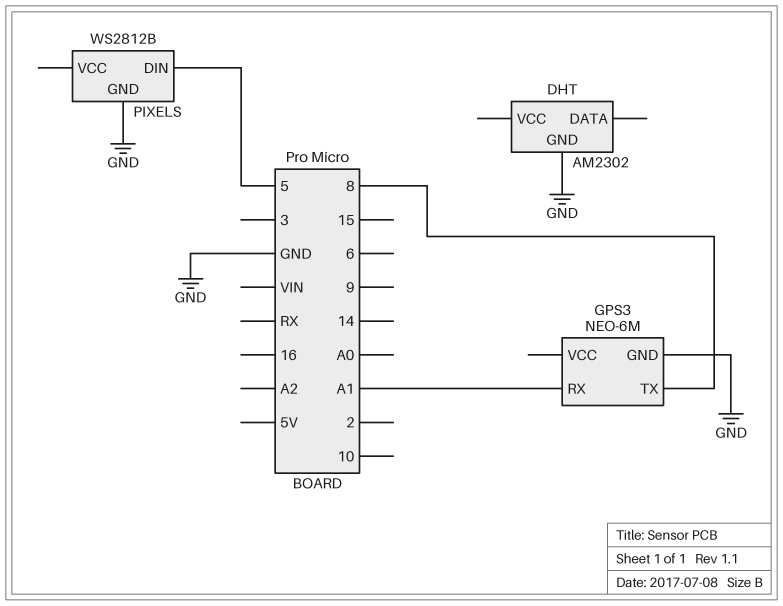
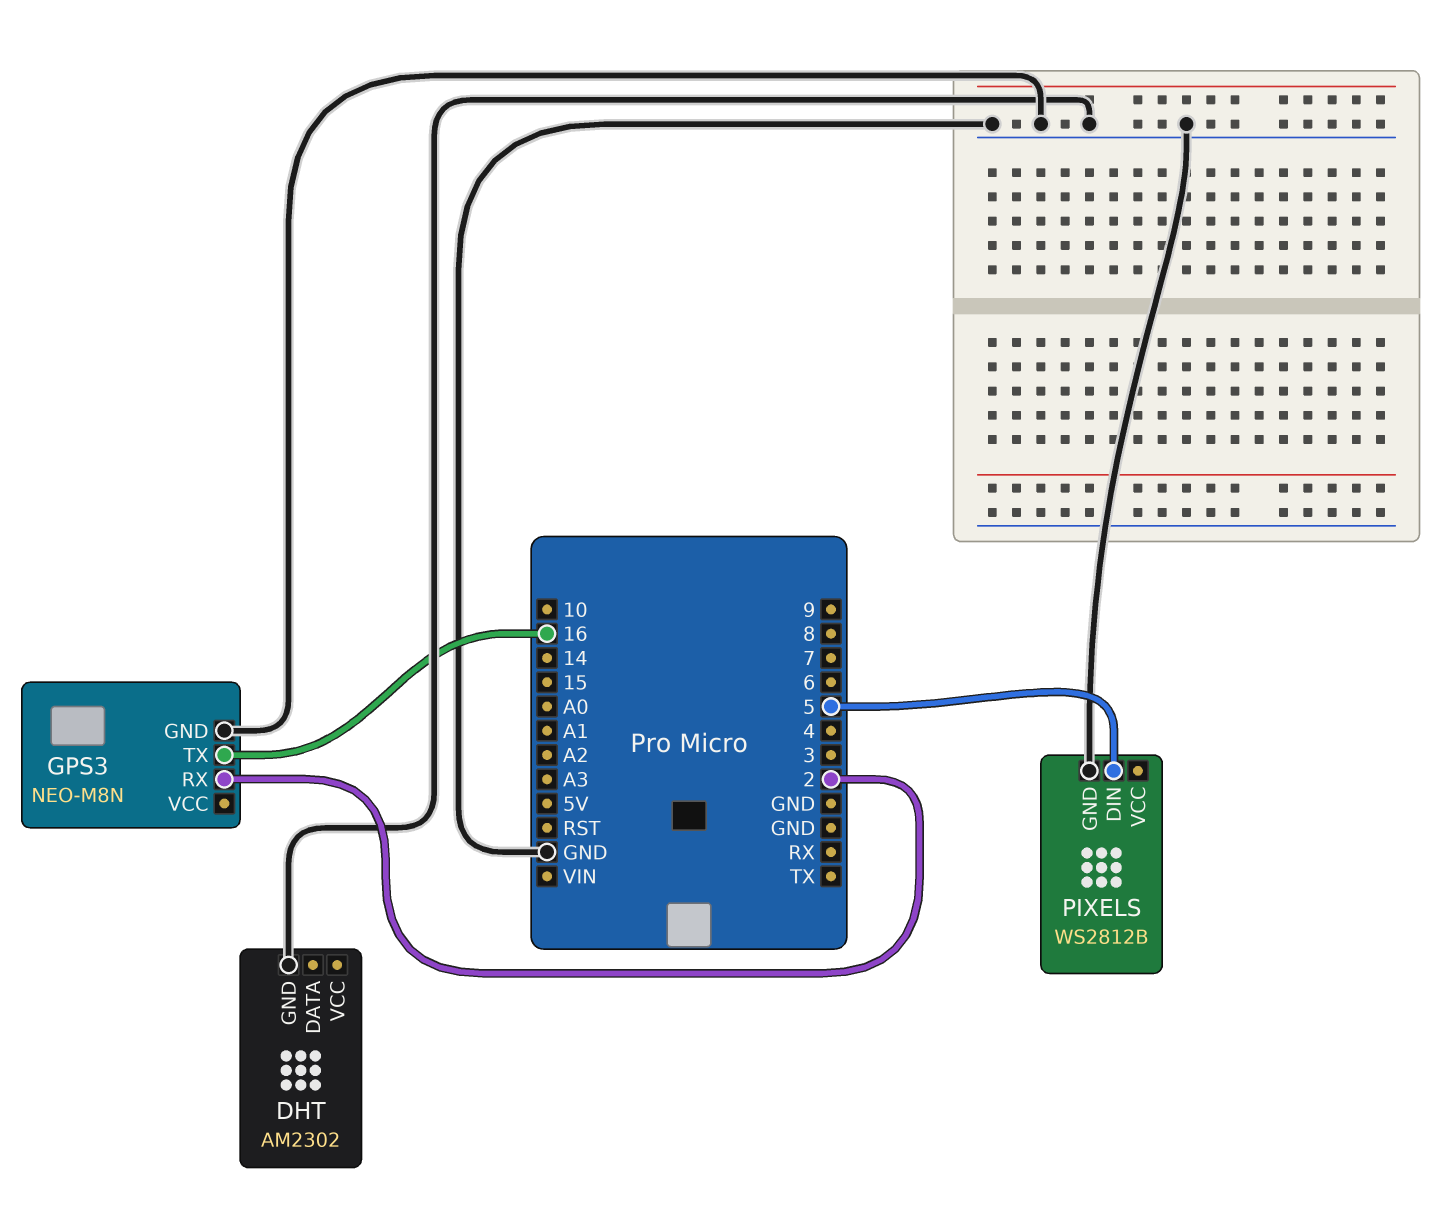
GPS3: NEO-6M -> NEO-M8N
GPS3 pin RX: A1 -> 2
GPS3 pin TX: 8 -> 16

